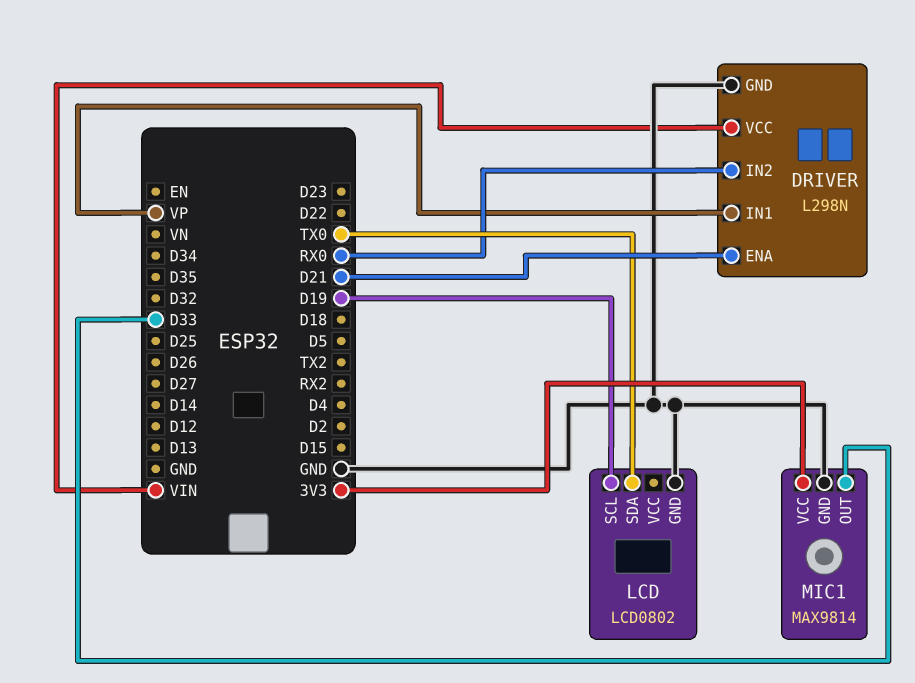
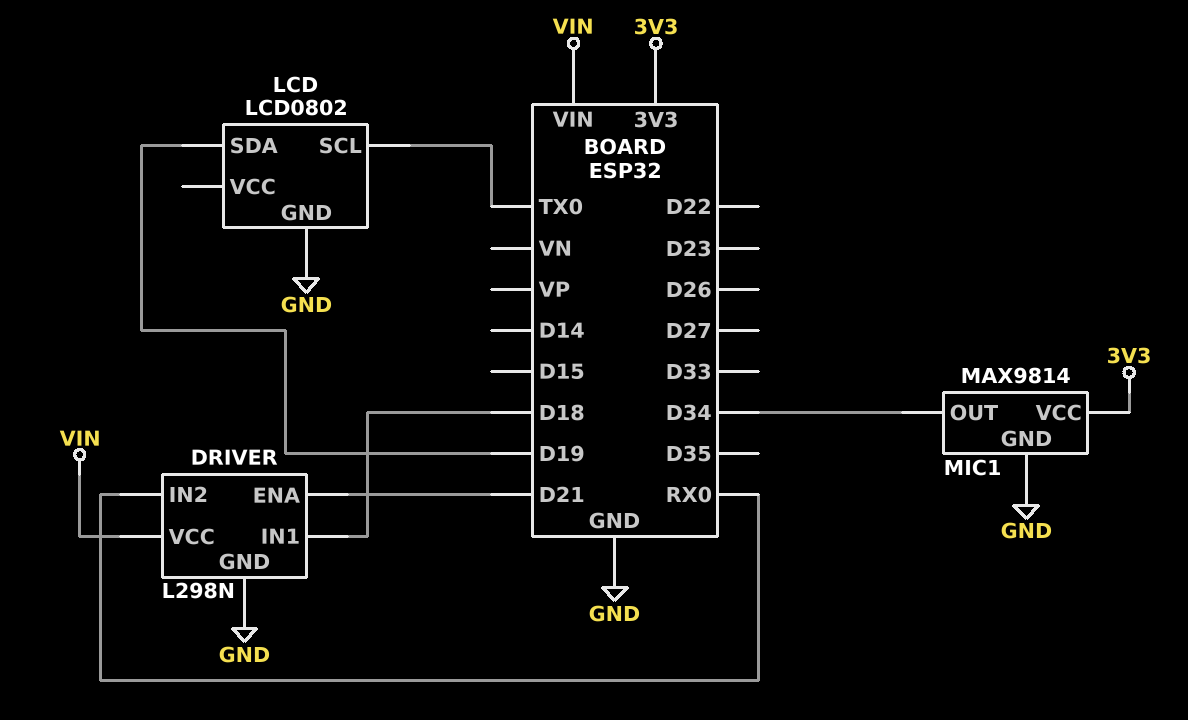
DRIVER pin IN1: VP -> D18
LCD pin SCL: D19 -> TX0
LCD pin SDA: TX0 -> D19
MIC1 pin OUT: D33 -> D34

